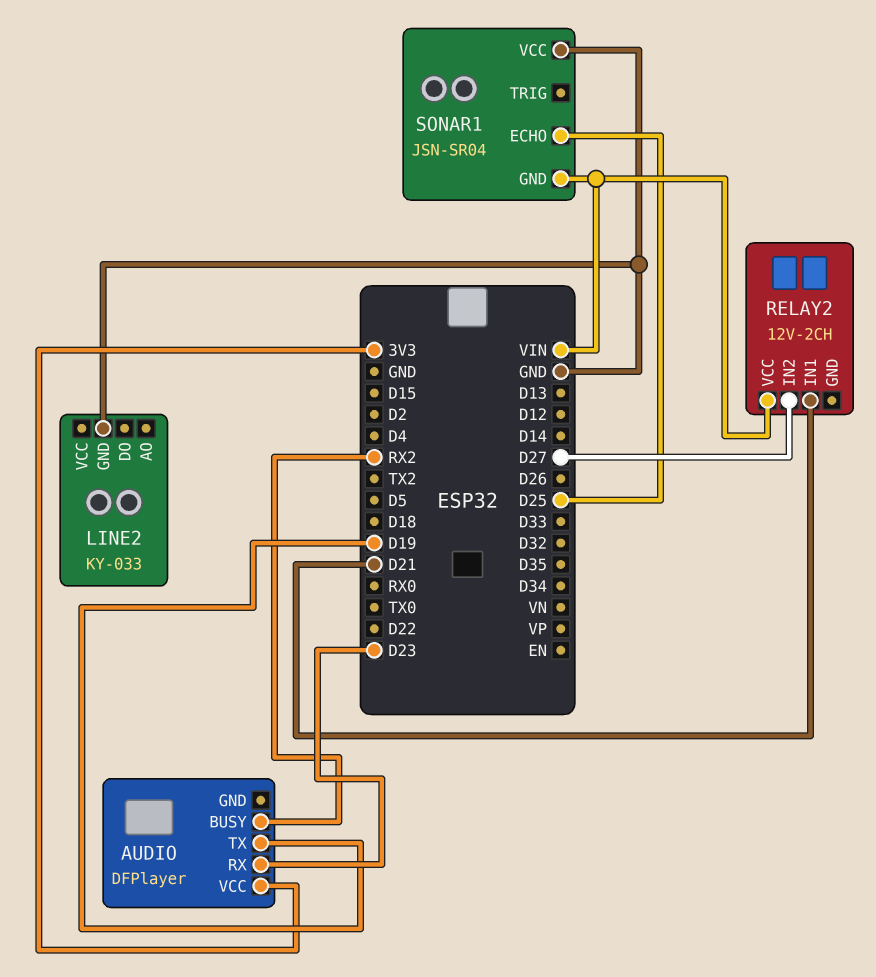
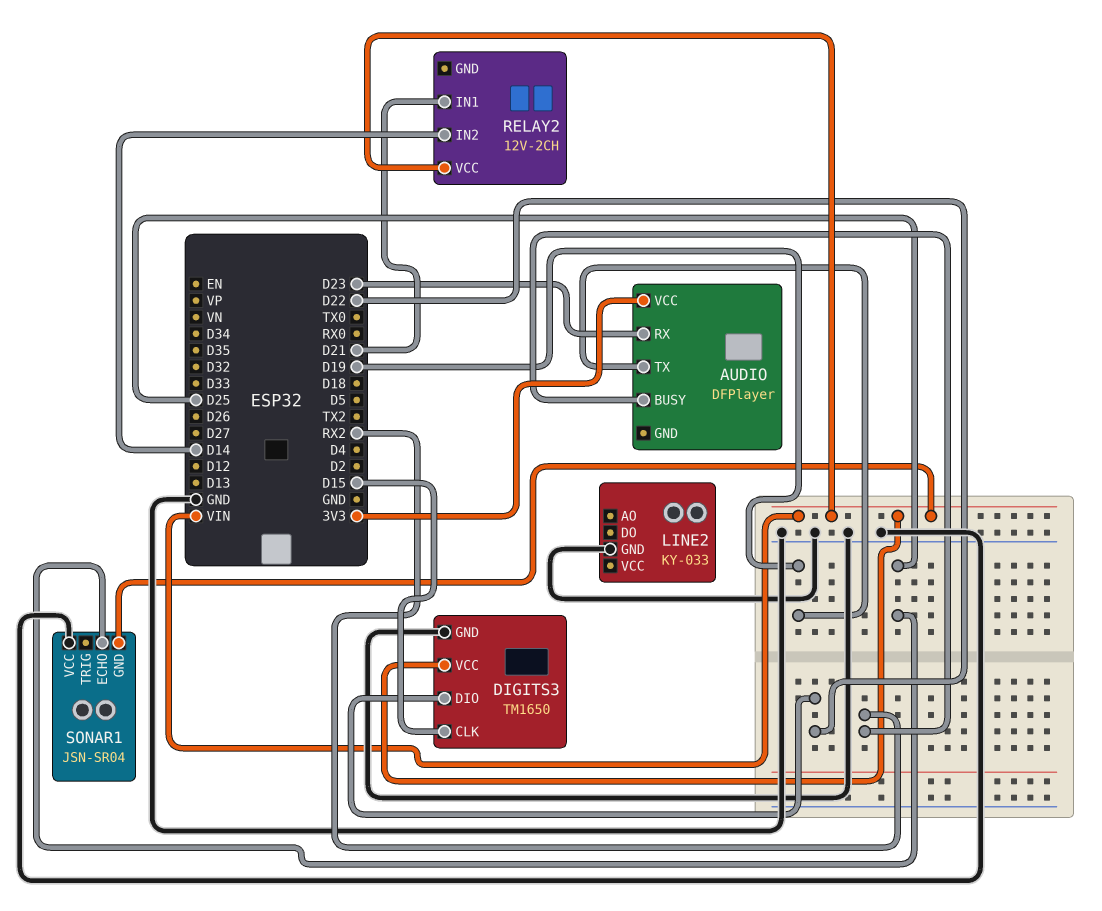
DIGITS3: none -> TM1650
DIGITS3 pin CLK: none -> D15
DIGITS3 pin DIO: none -> D22
DIGITS3 pin GND: none -> GND
DIGITS3 pin VCC: none -> VIN
RELAY2 pin IN2: D27 -> D14

